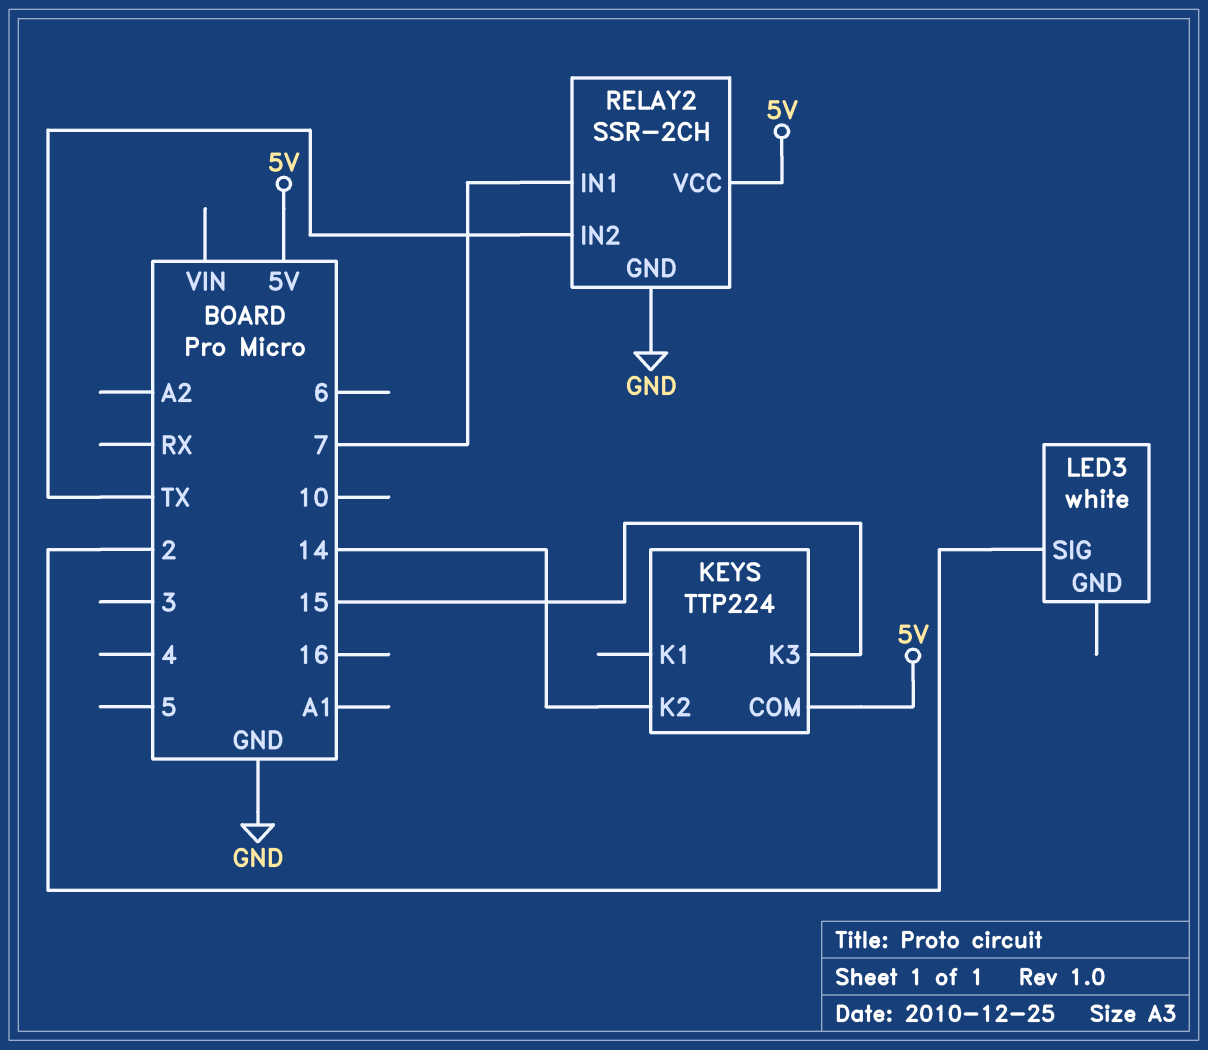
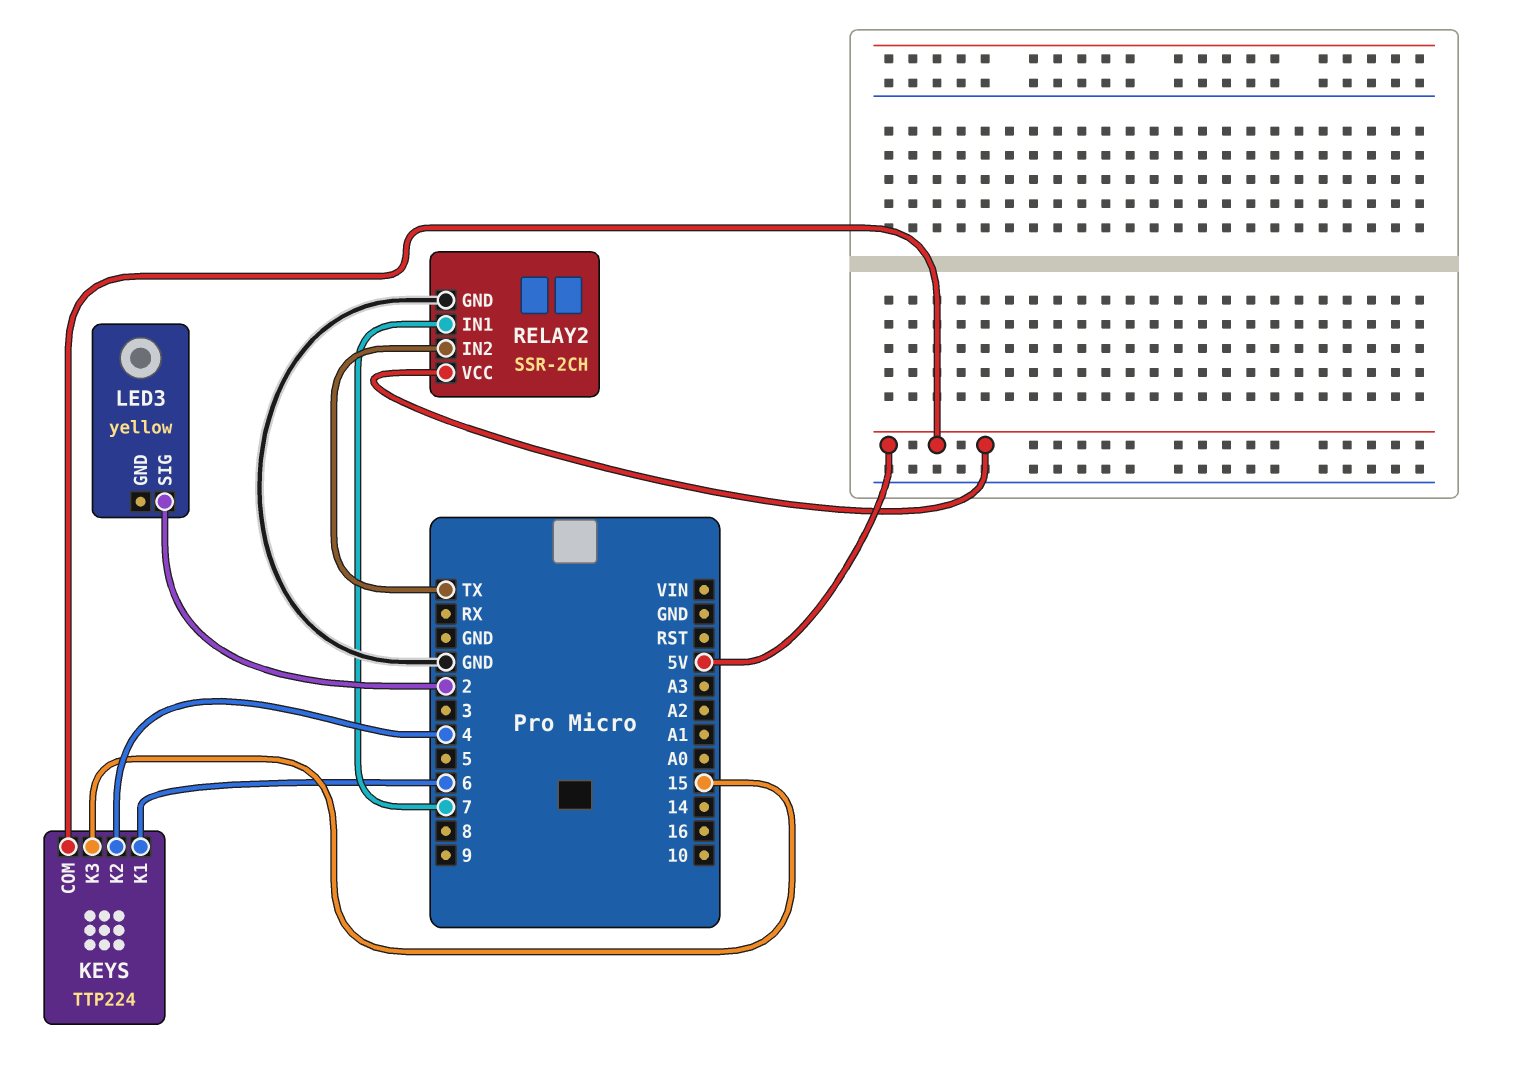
KEYS pin K1: none -> 6
KEYS pin K2: 14 -> 4
LED3: white -> yellow

